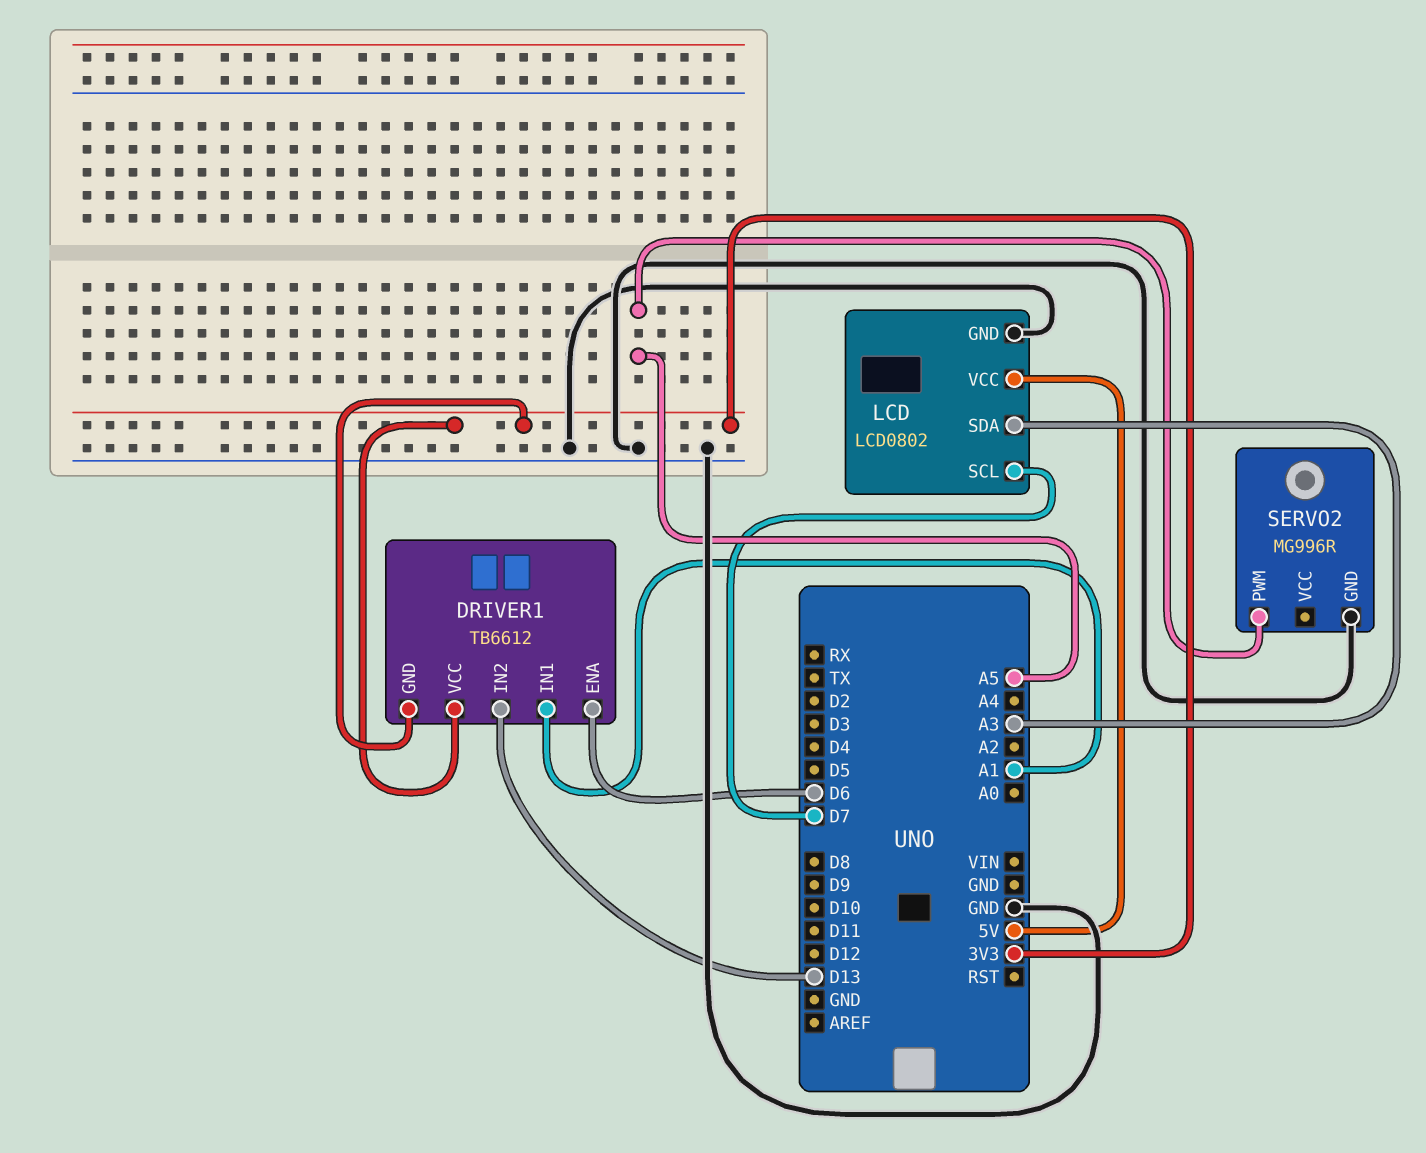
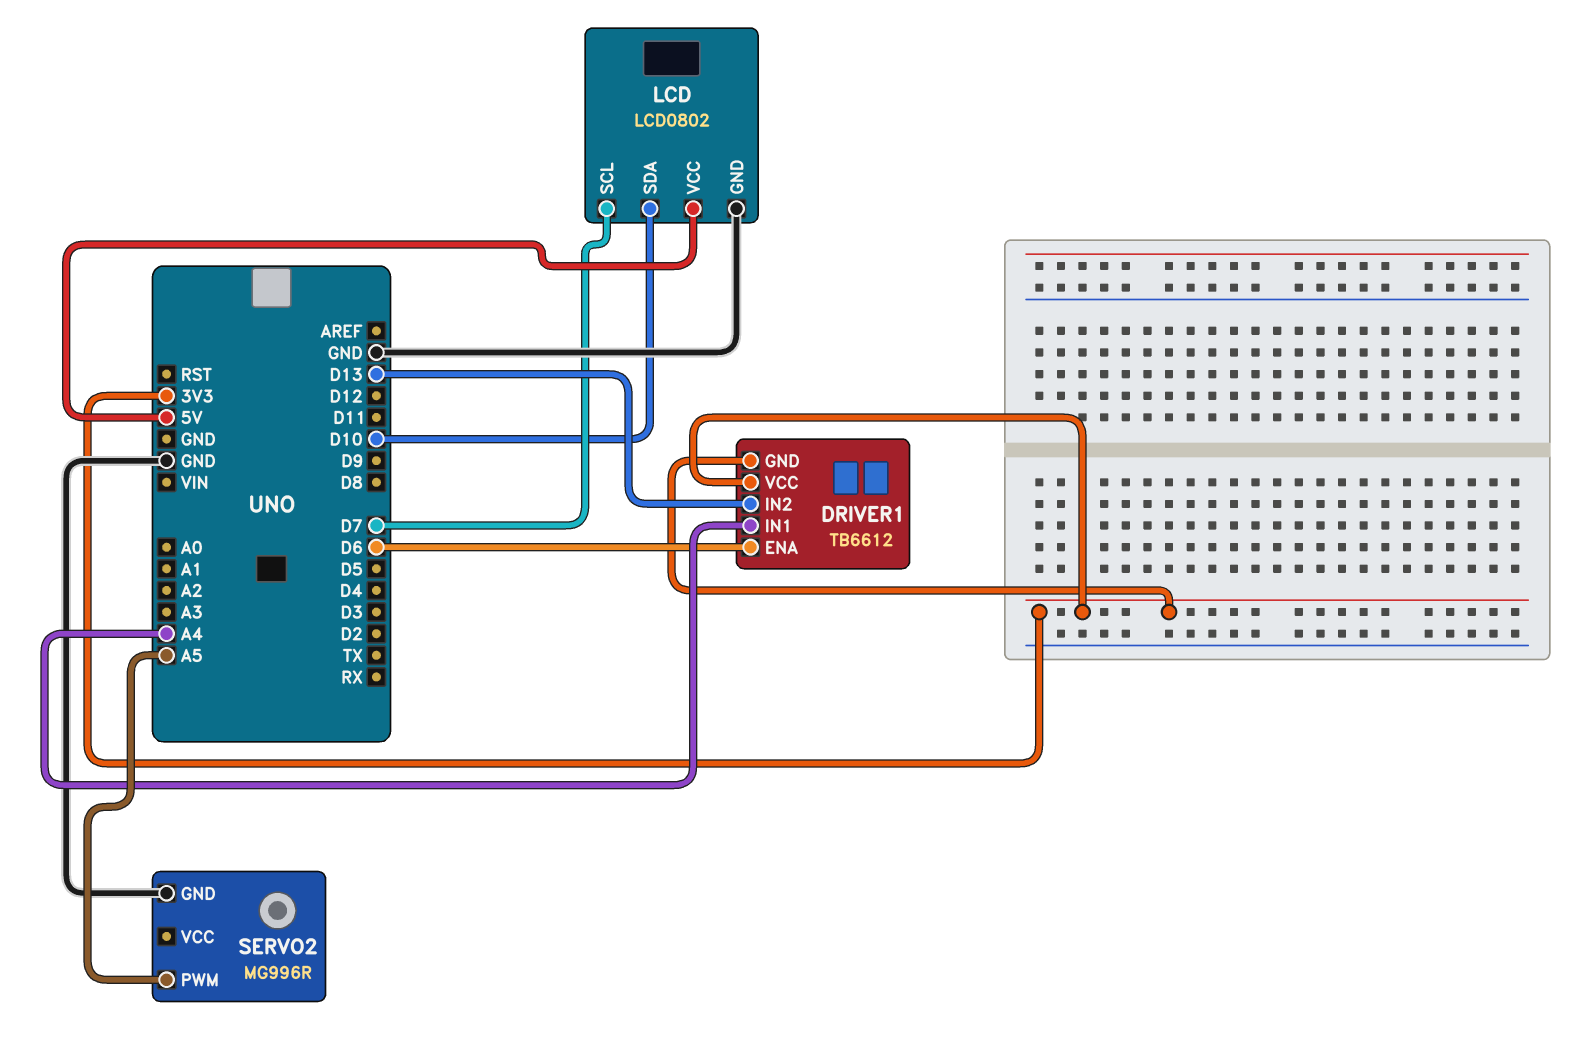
DRIVER1 pin IN1: A1 -> A4
LCD pin SDA: A3 -> D10

